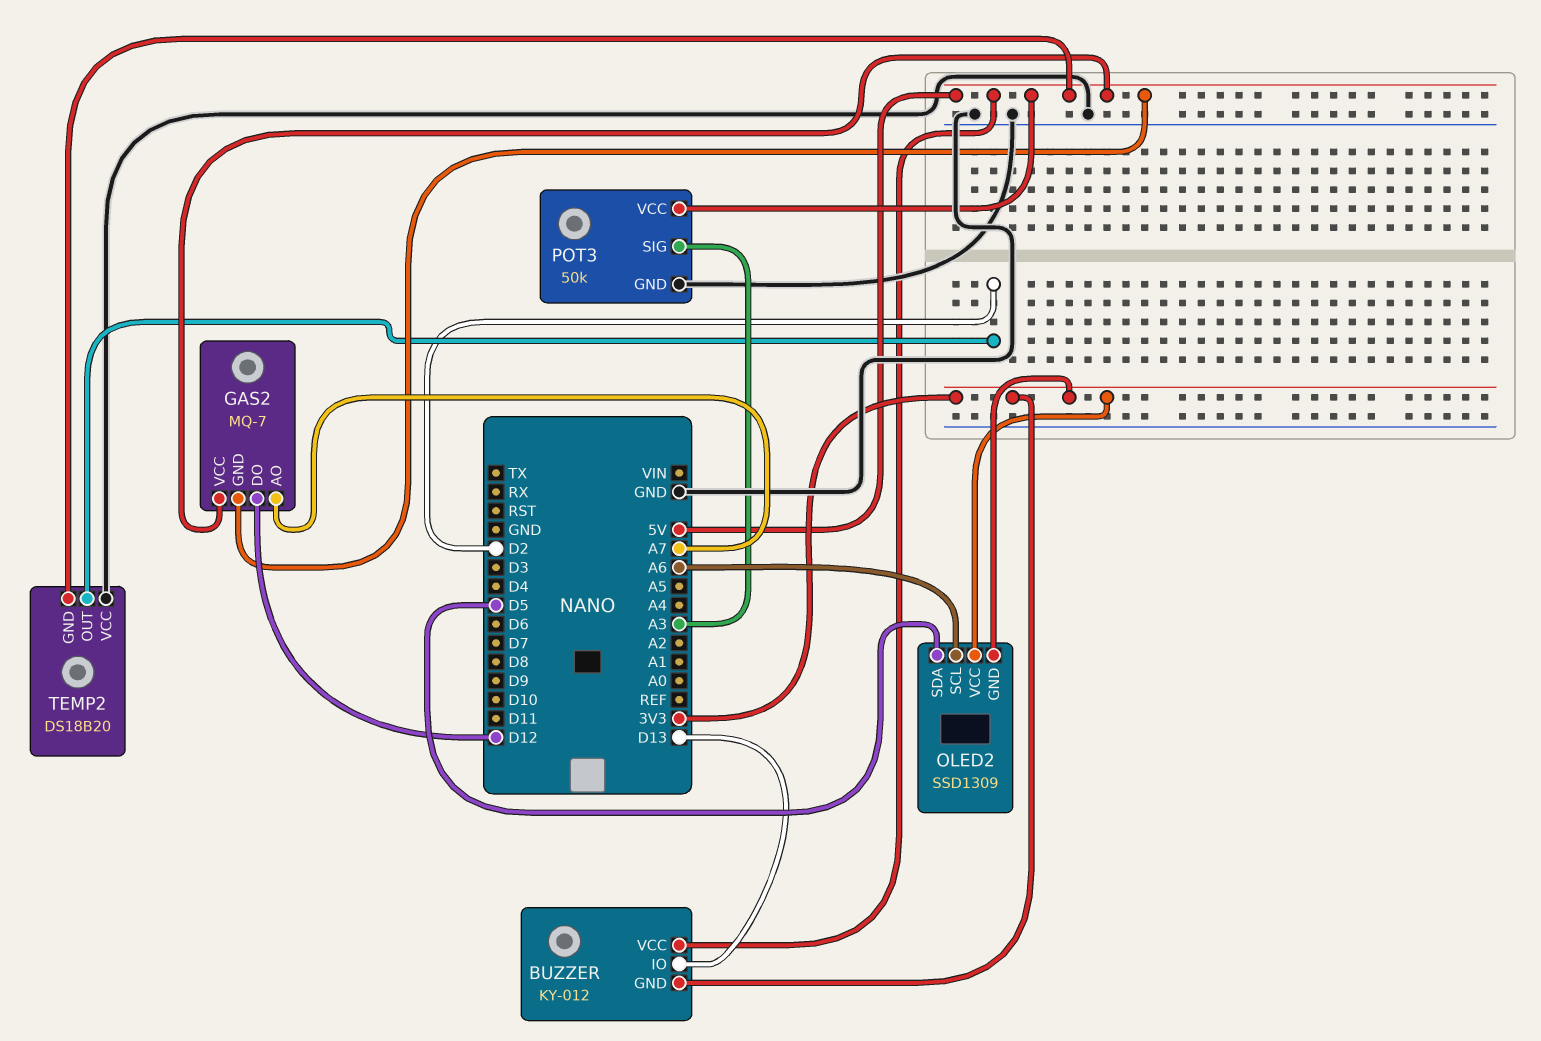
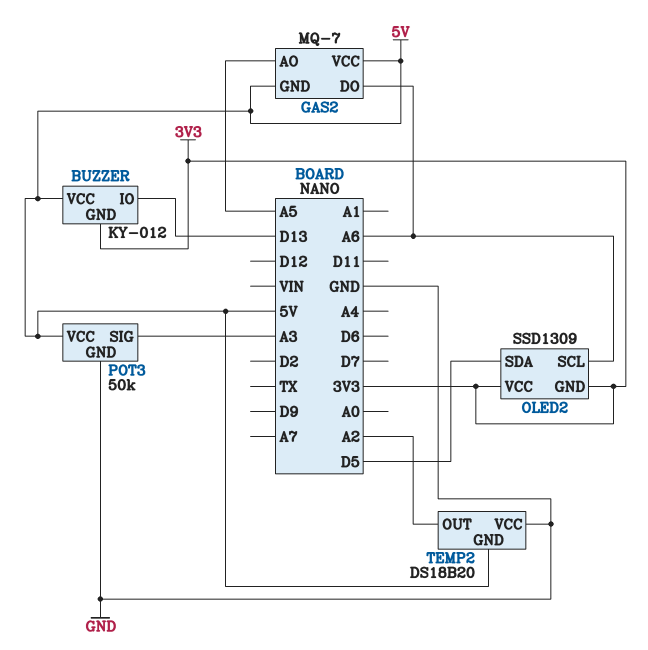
GAS2 pin AO: A7 -> A5
GAS2 pin DO: D12 -> A6
TEMP2 pin OUT: D2 -> A2

